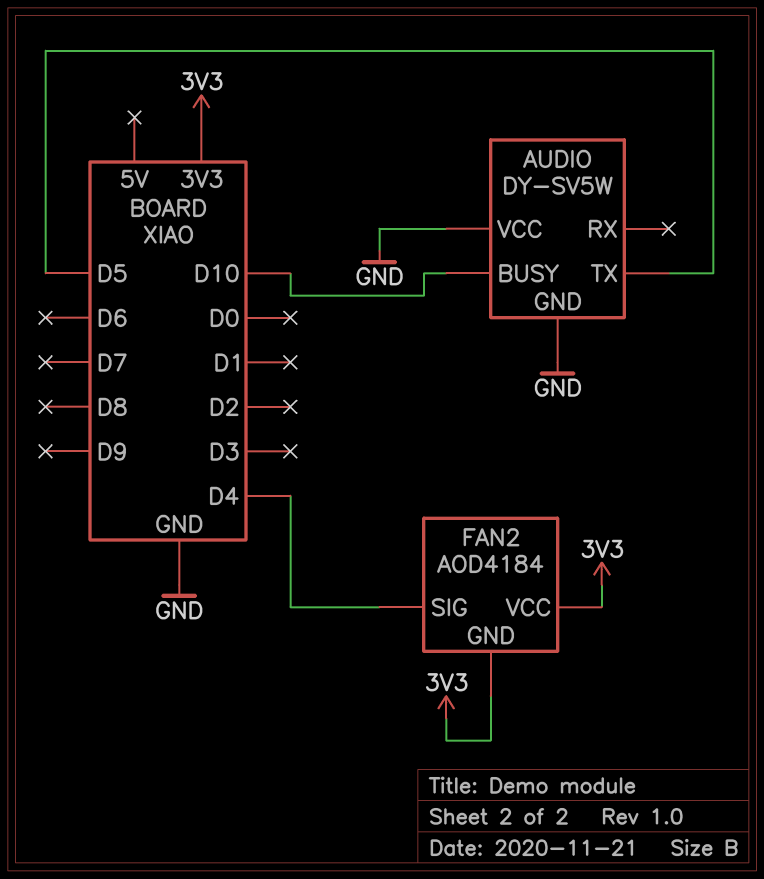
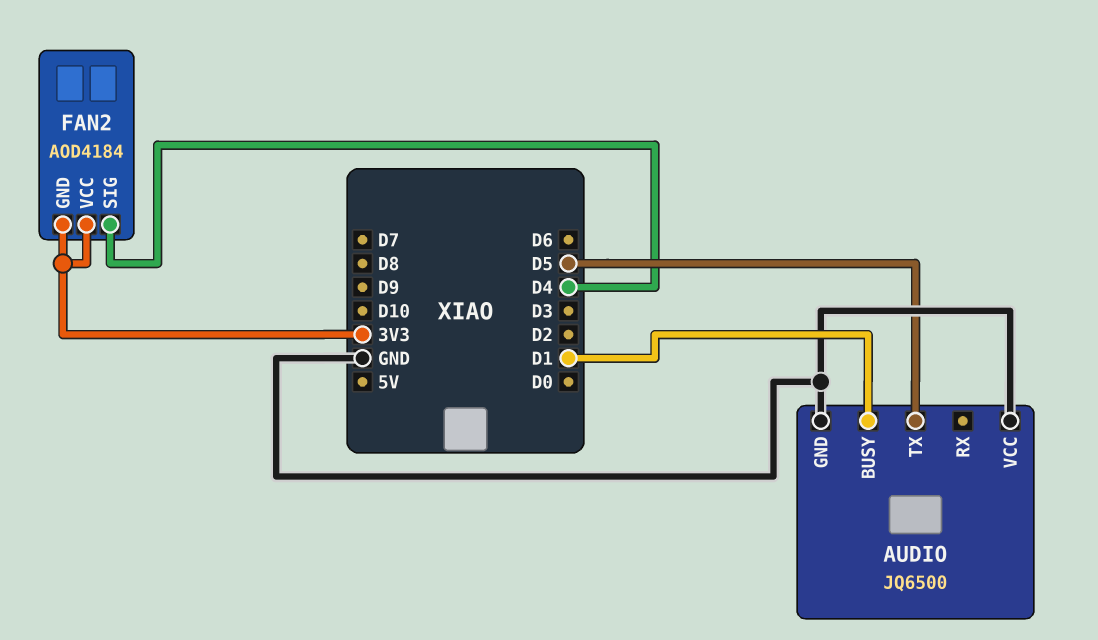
AUDIO: DY-SV5W -> JQ6500
AUDIO pin BUSY: D10 -> D1

